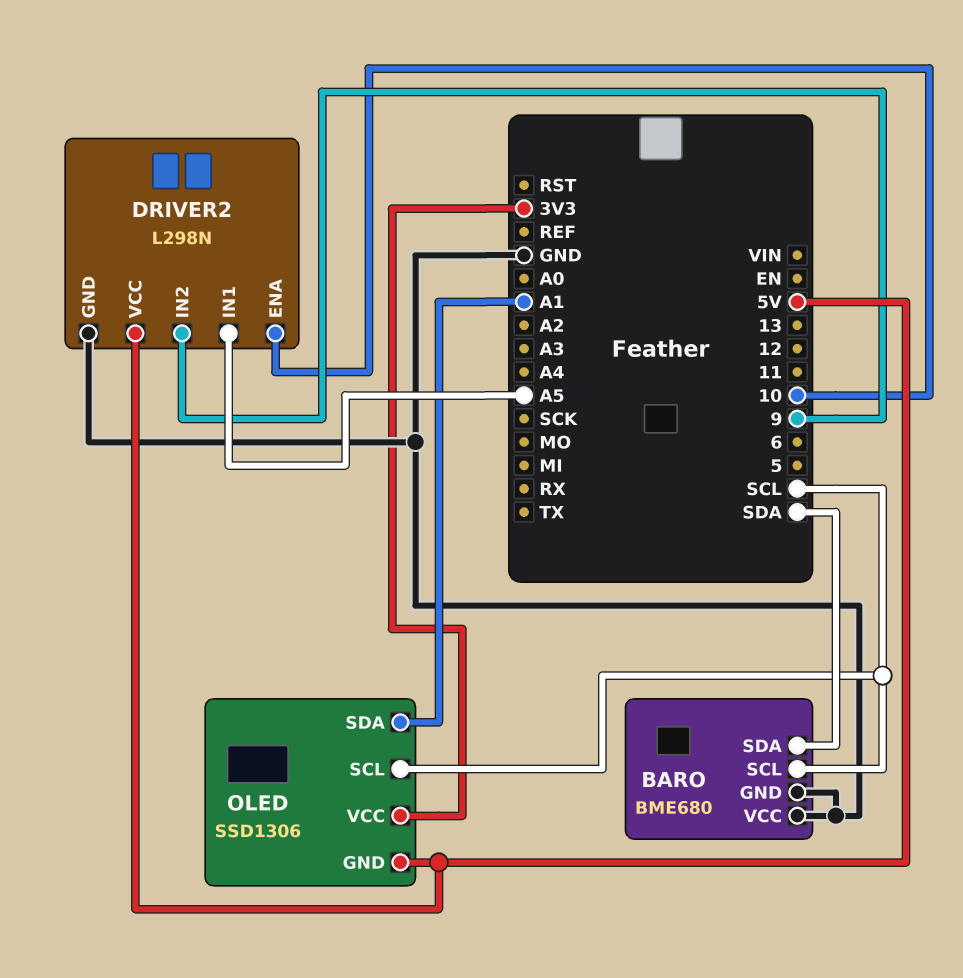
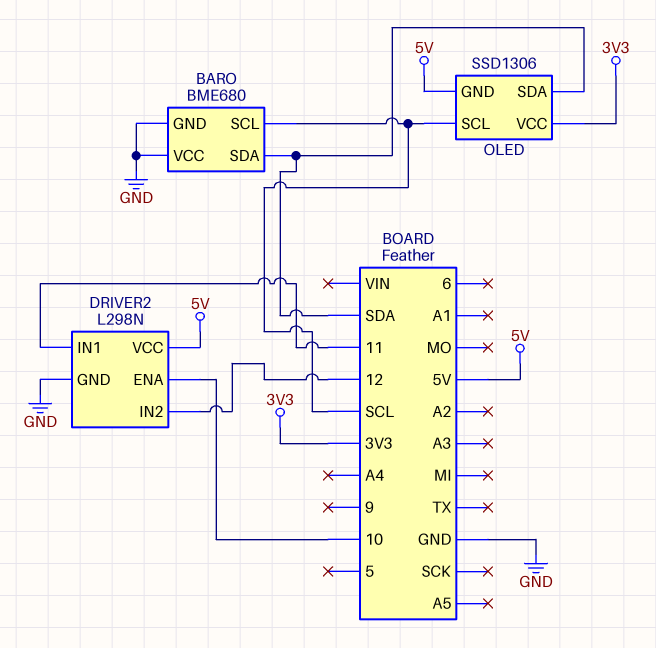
DRIVER2 pin IN1: A5 -> 11
DRIVER2 pin IN2: 9 -> 12
OLED pin SDA: A1 -> SDA

